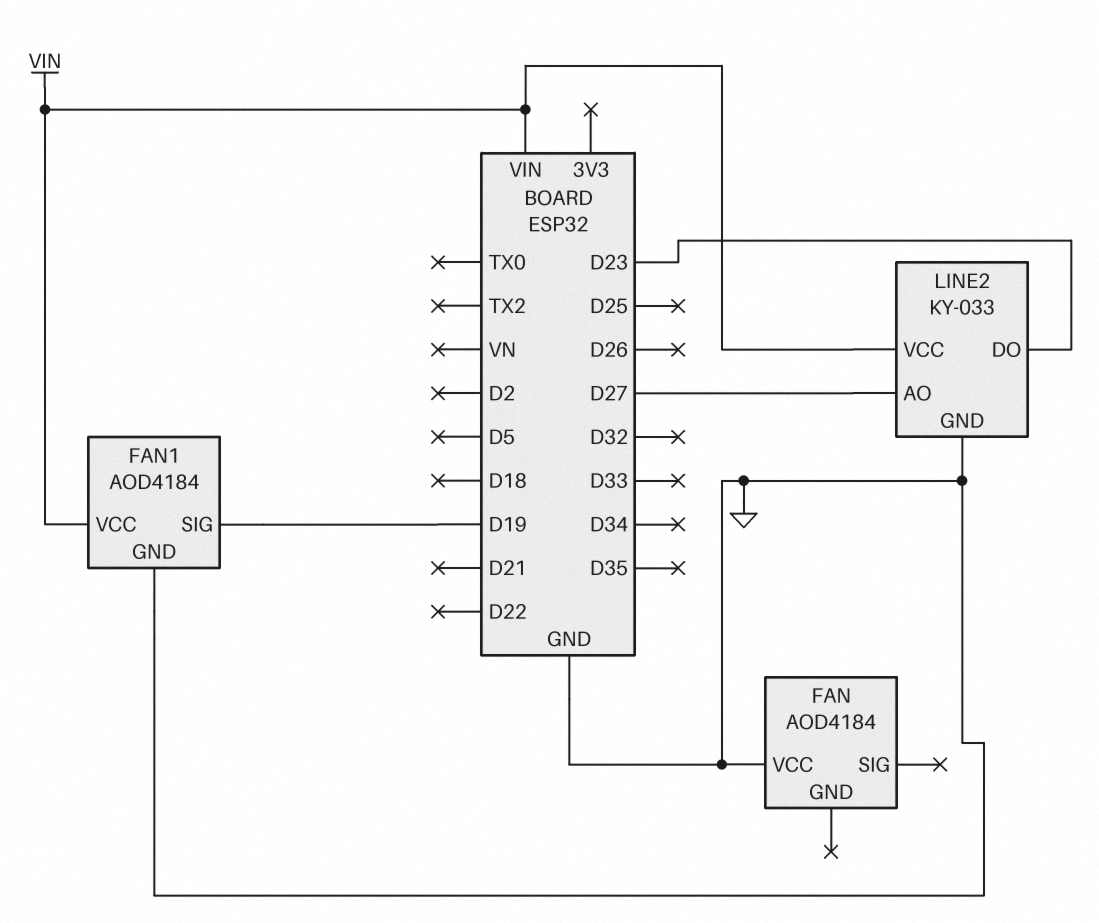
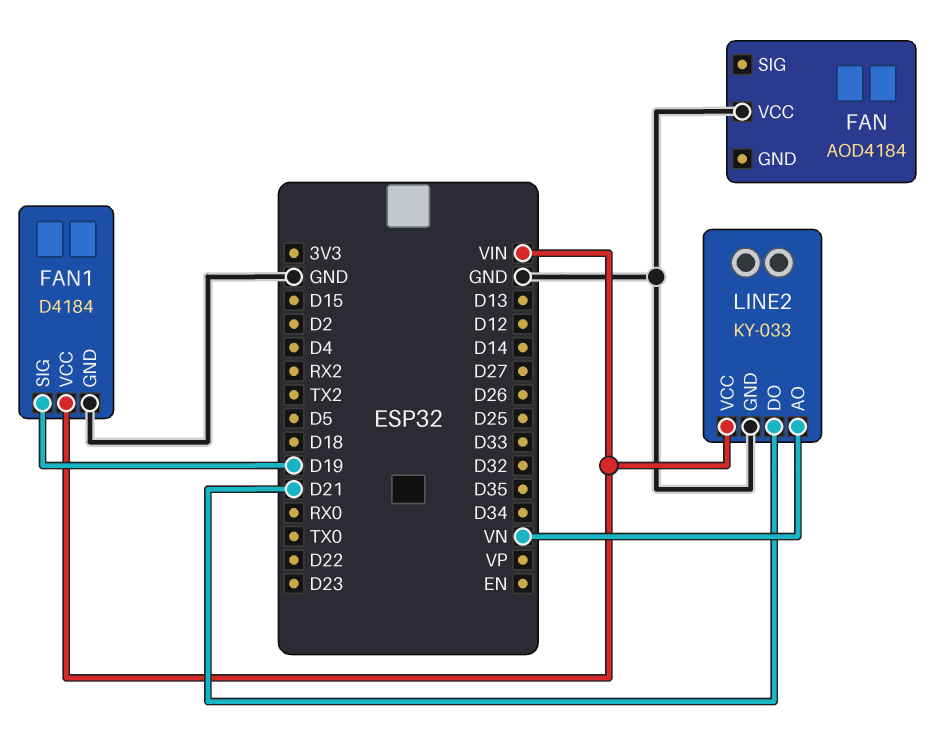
FAN1: AOD4184 -> D4184
LINE2 pin AO: D27 -> VN
LINE2 pin DO: D23 -> D21

